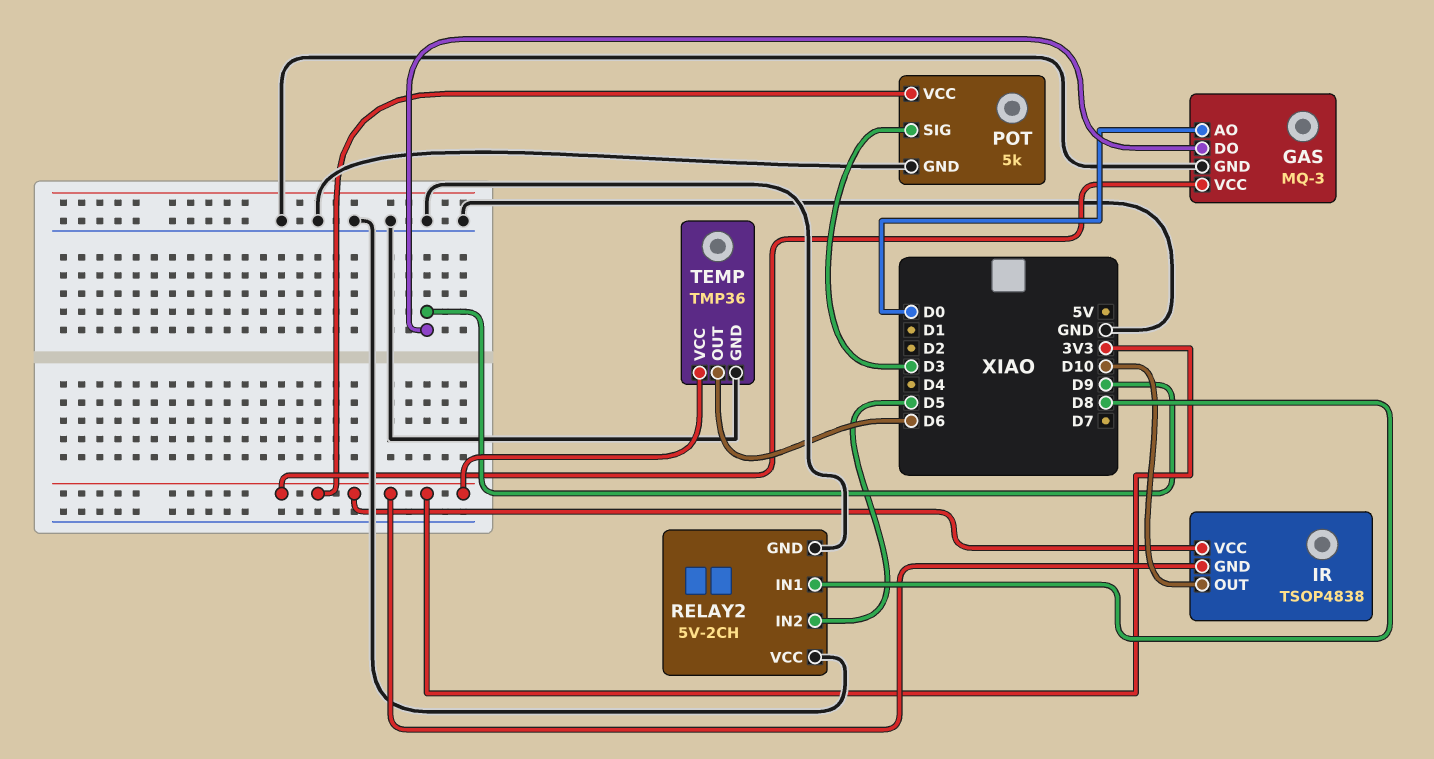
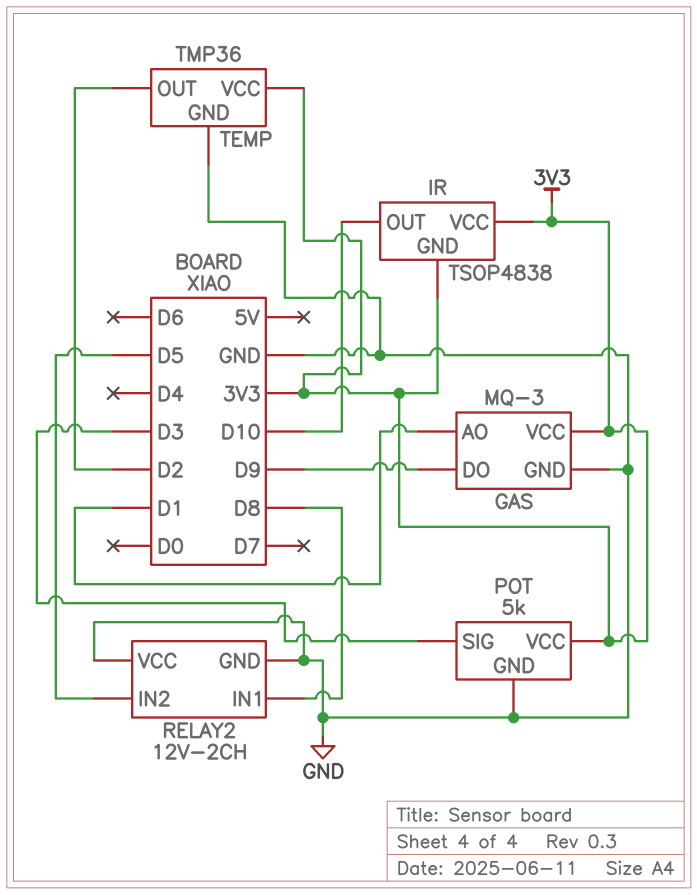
GAS pin AO: D0 -> D1
RELAY2: 5V-2CH -> 12V-2CH
TEMP pin OUT: D6 -> D2

